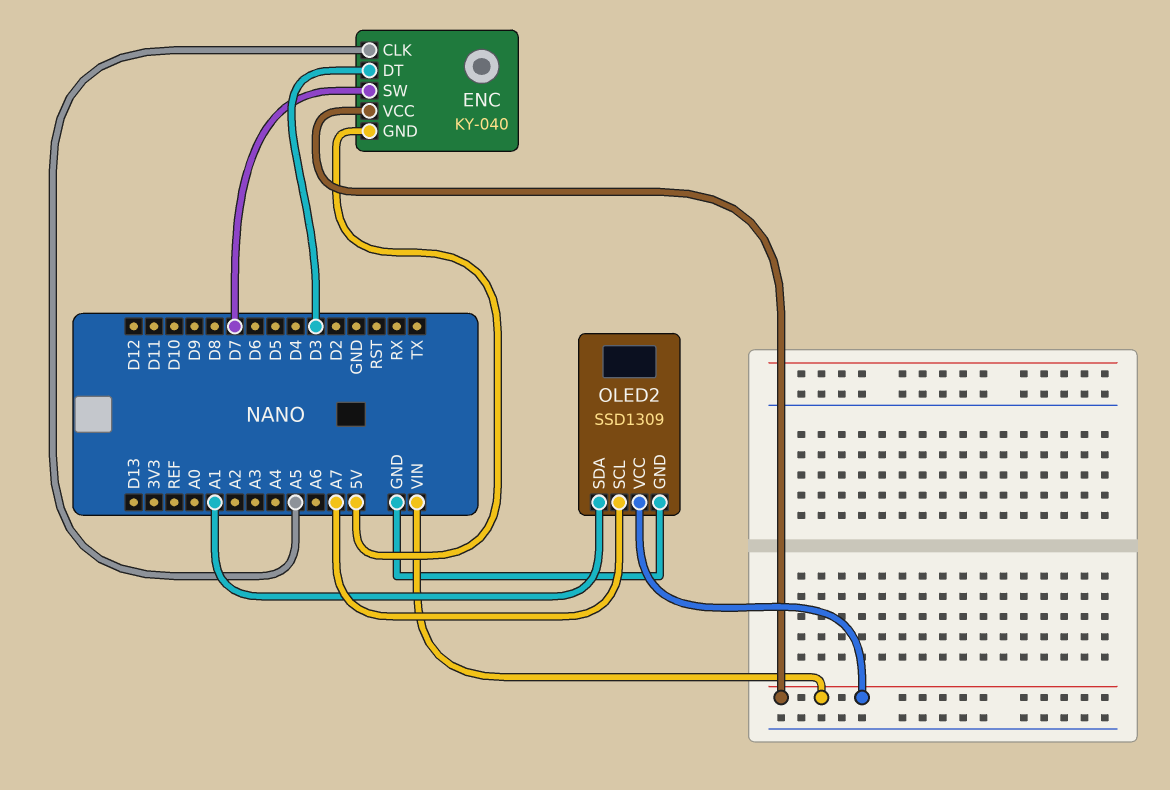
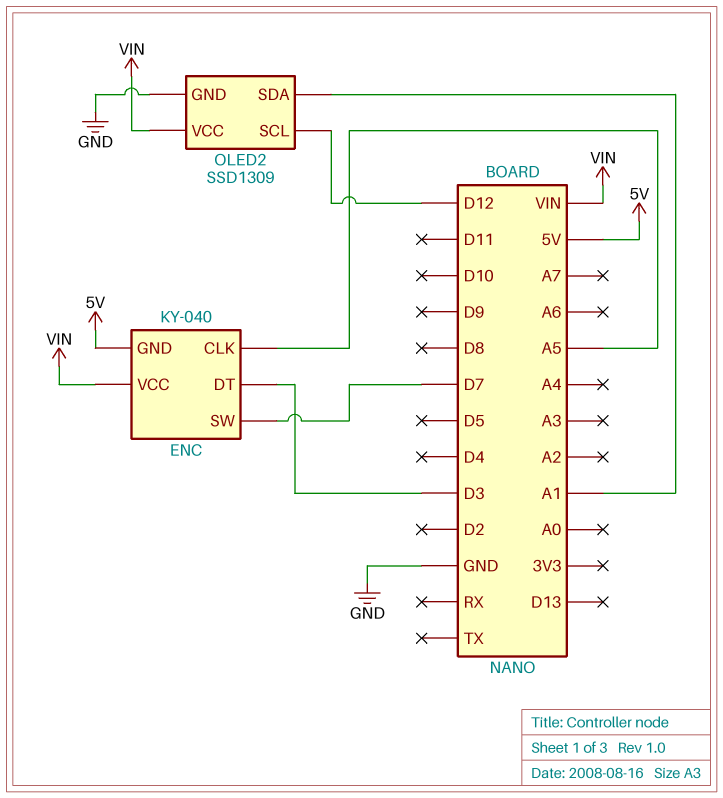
OLED2 pin SCL: A7 -> D12

